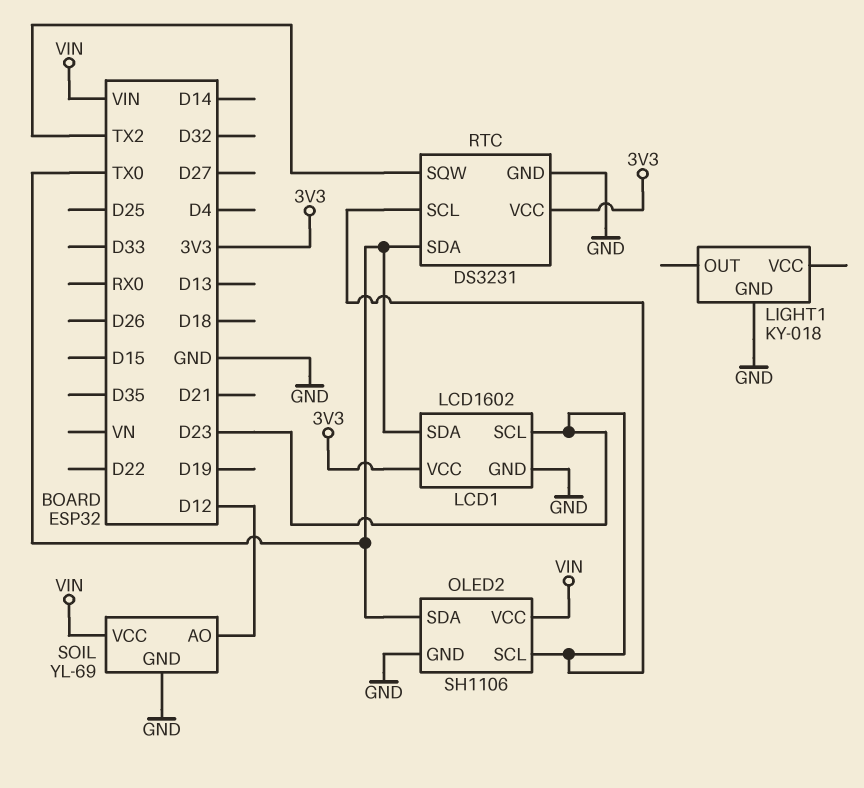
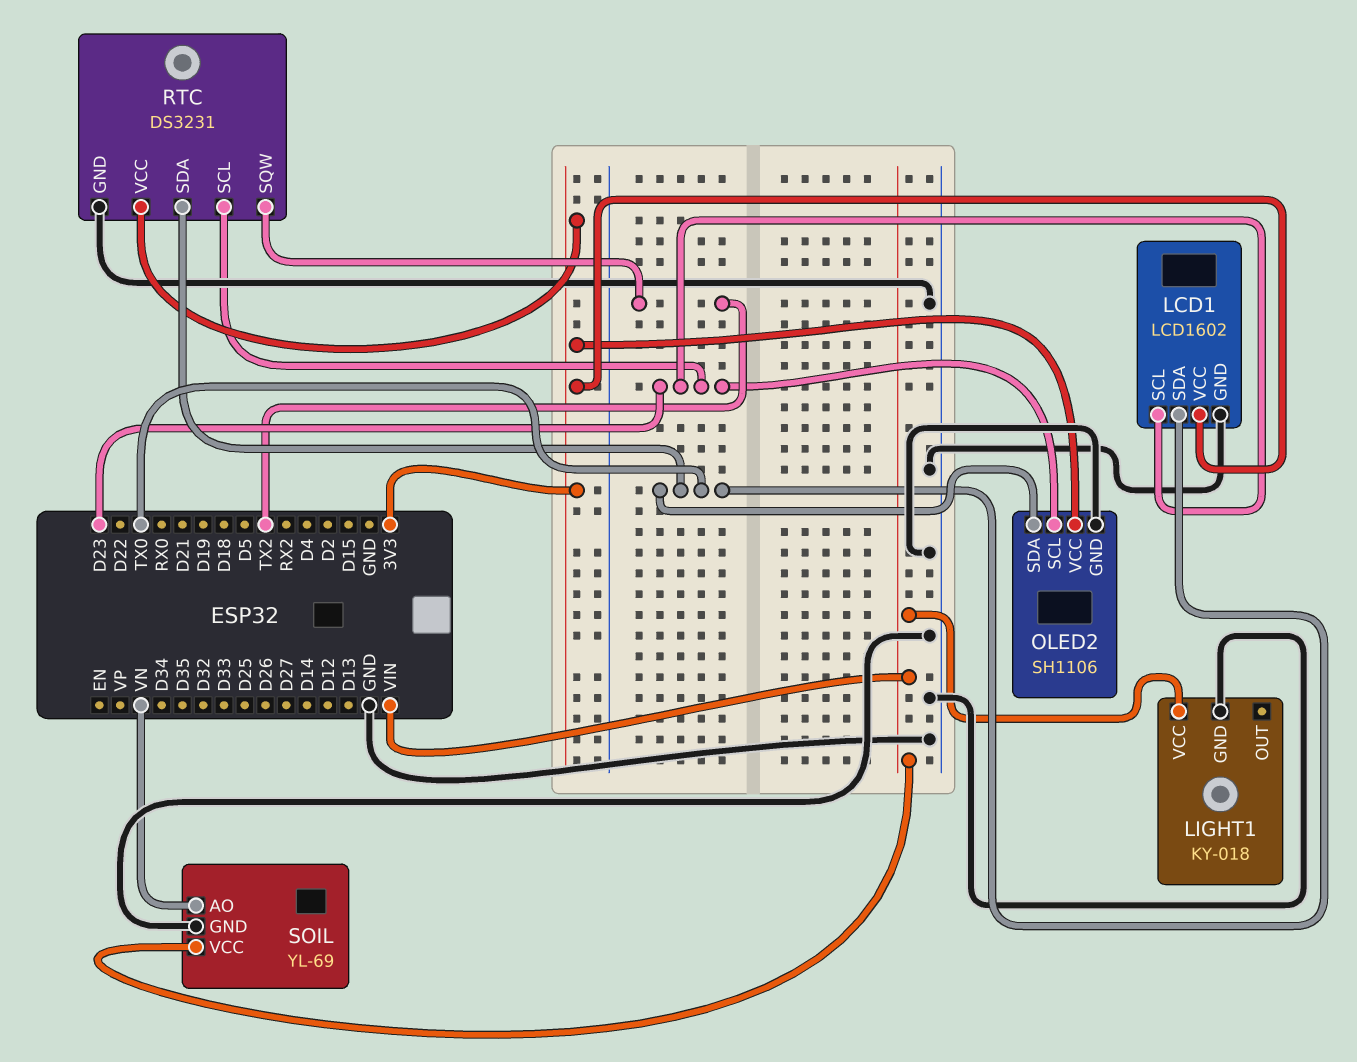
LIGHT1 pin VCC: none -> VIN
OLED2 pin VCC: VIN -> 3V3
SOIL pin AO: D12 -> VN

